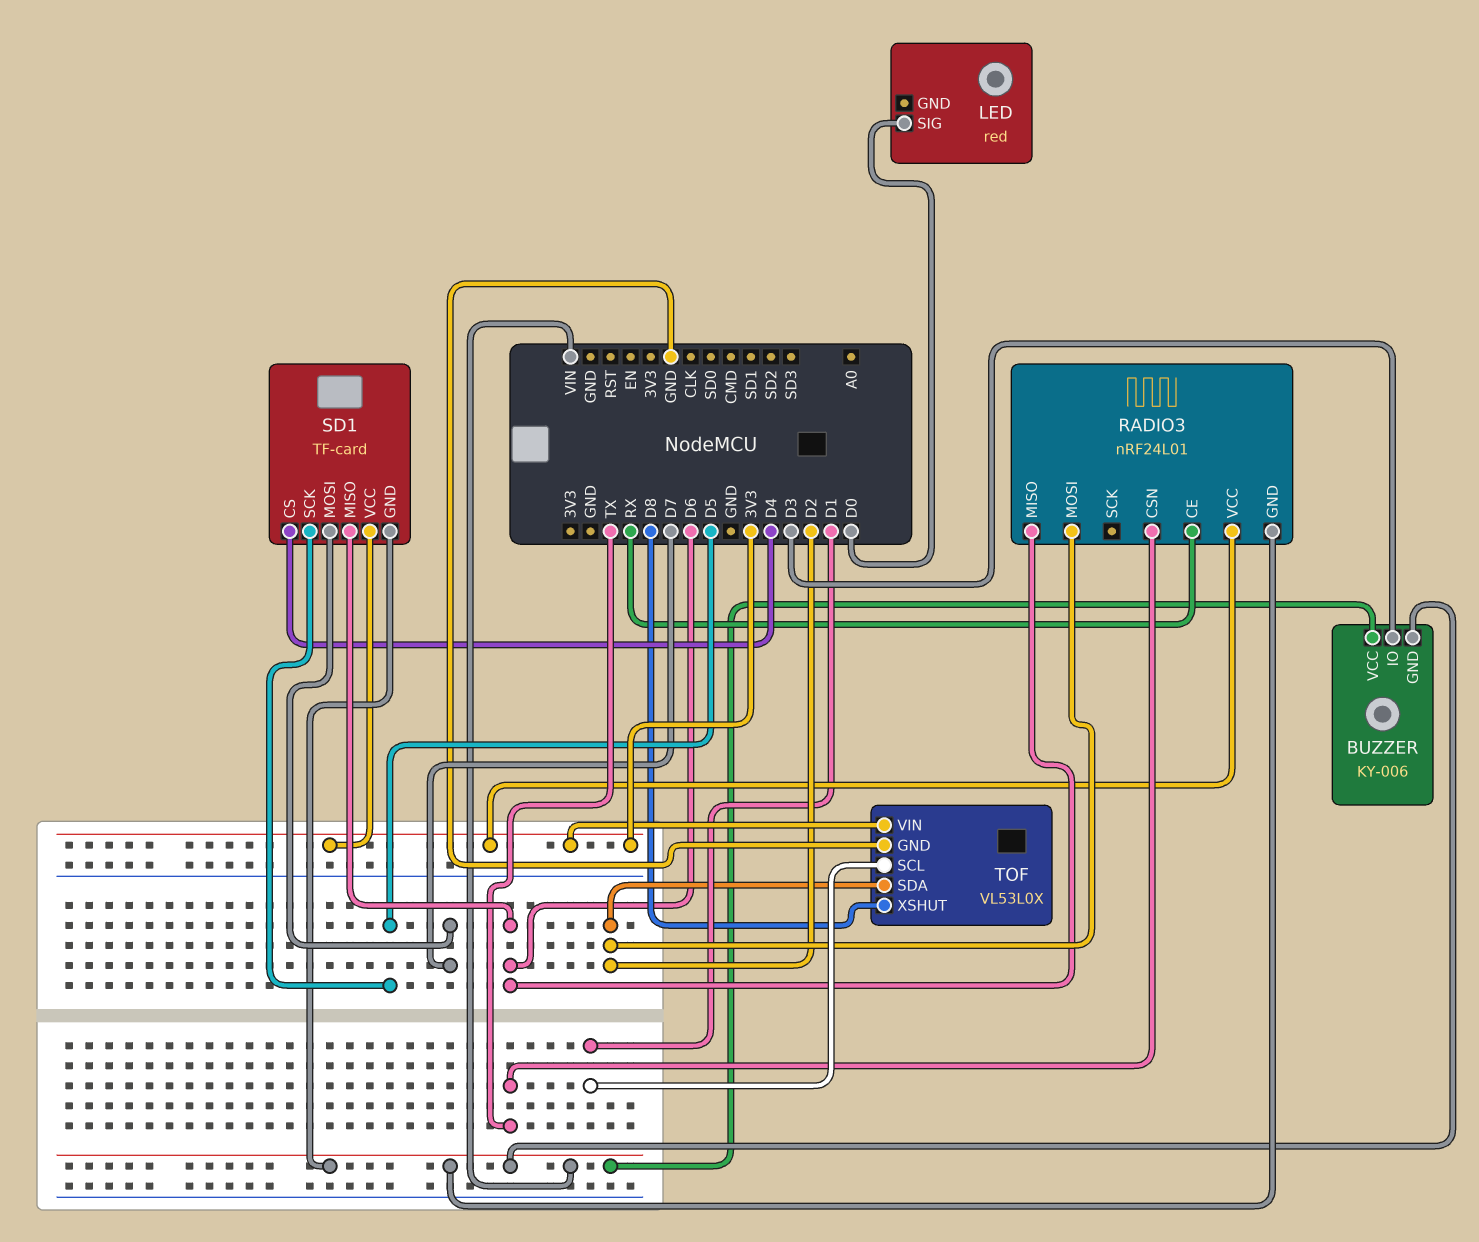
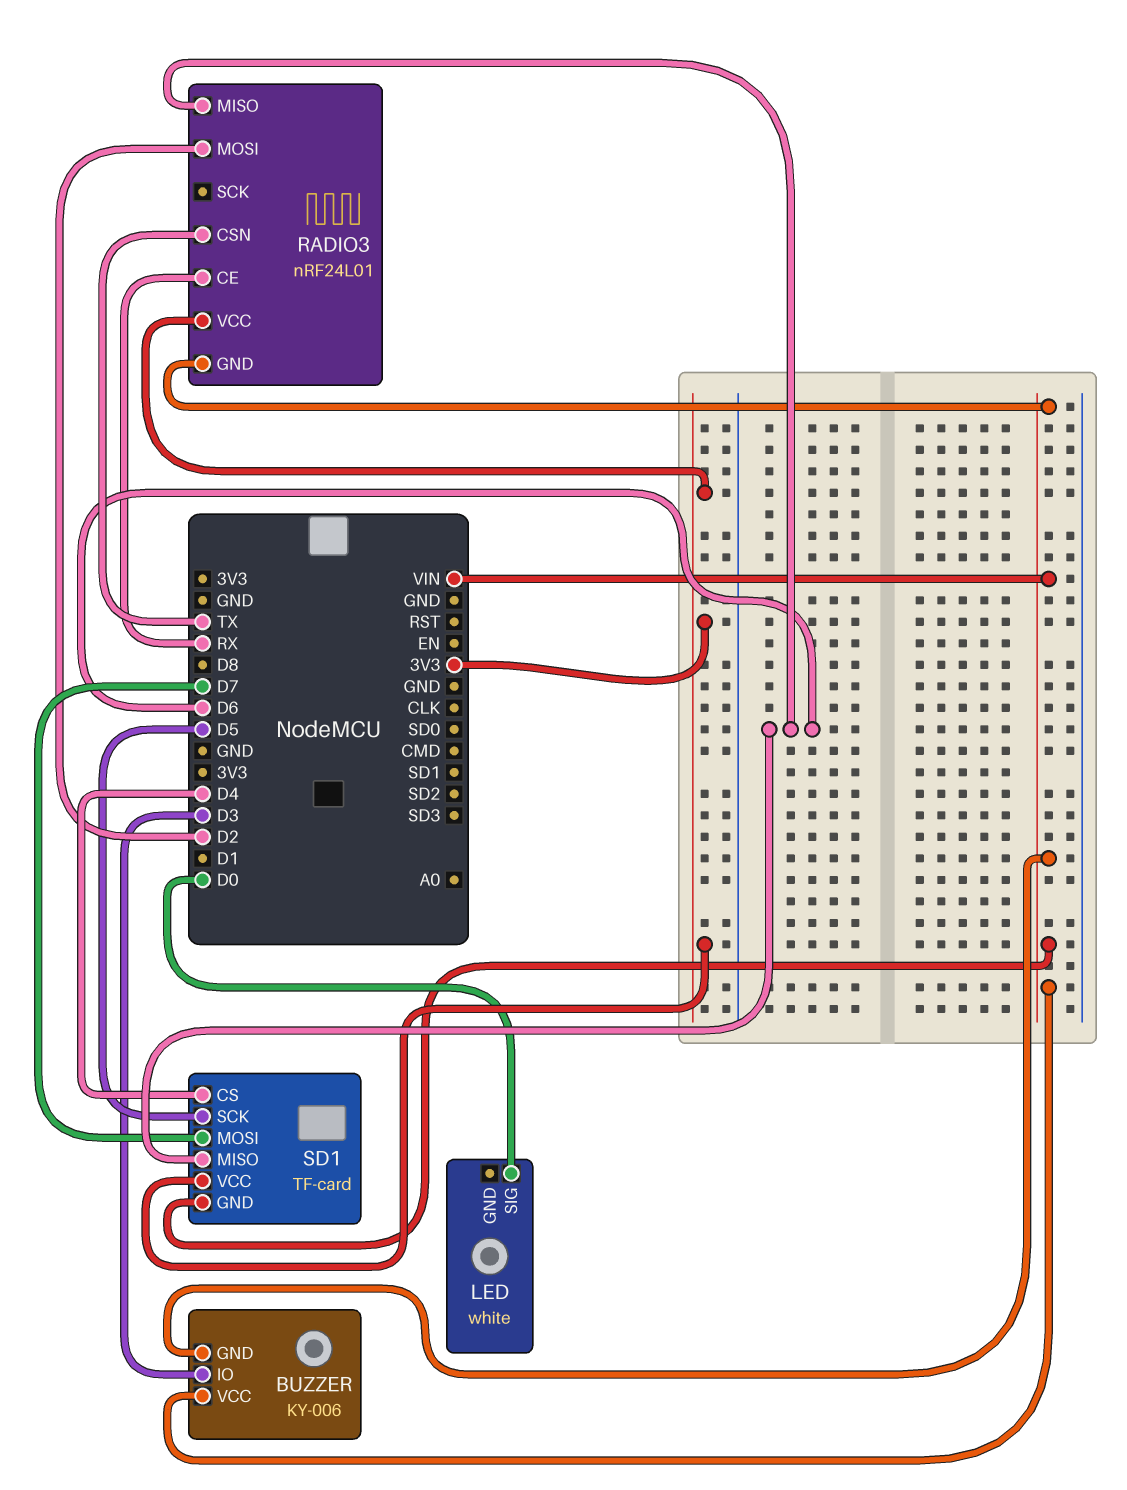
LED: red -> white
TOF: VL53L0X -> none
TOF pin GND: GND -> none
TOF pin SCL: D1 -> none
TOF pin SDA: D2 -> none
TOF pin VIN: 3V3 -> none
TOF pin XSHUT: D8 -> none

